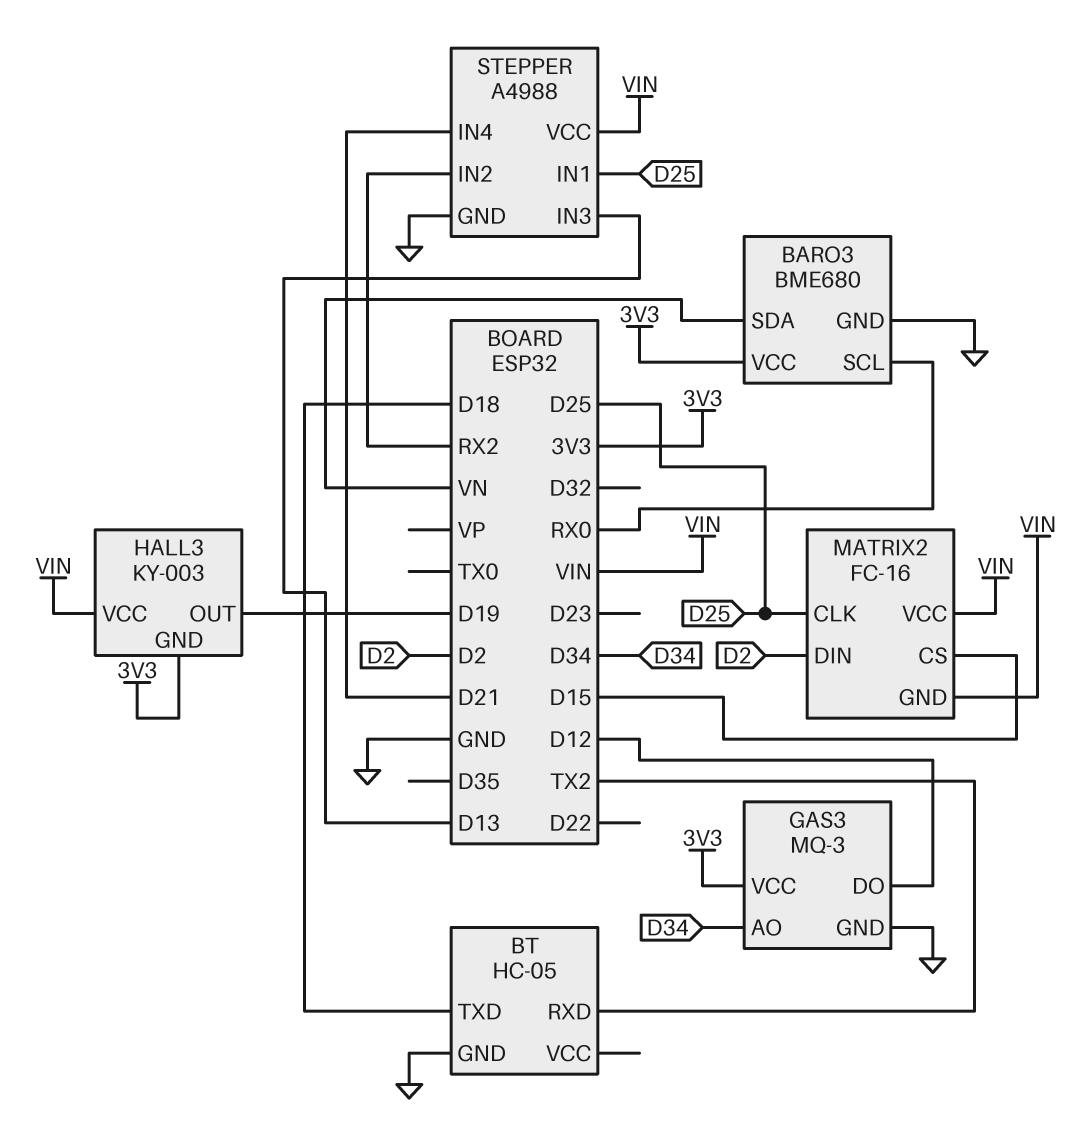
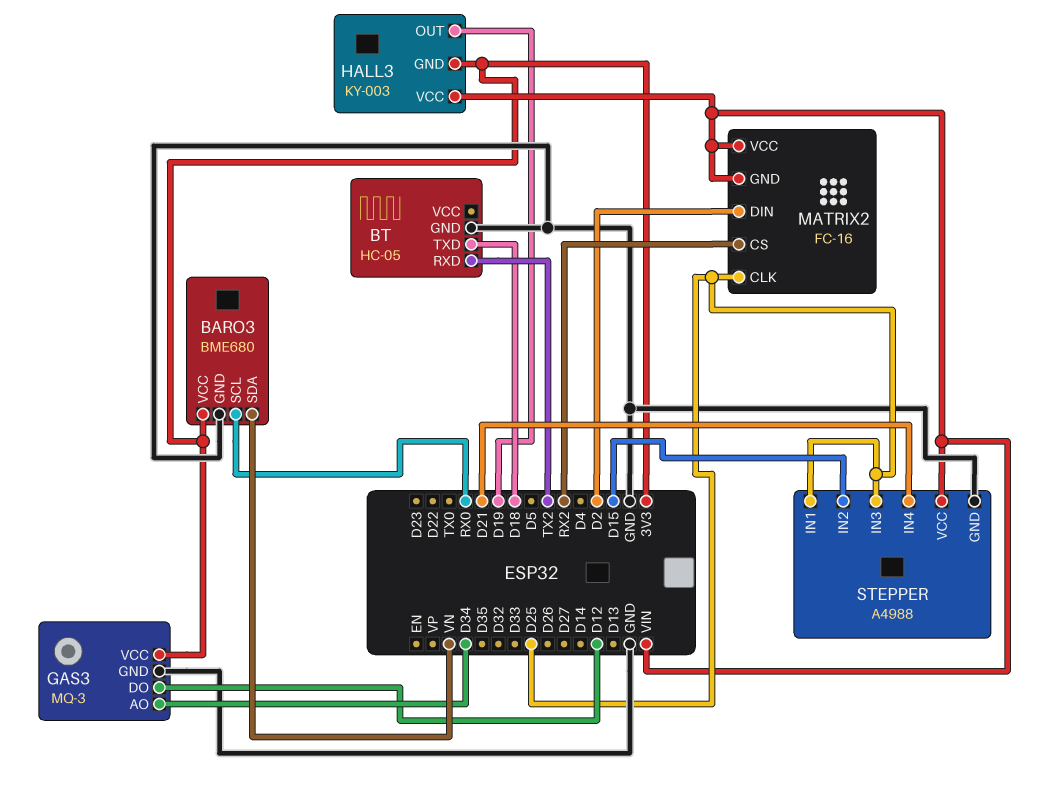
MATRIX2 pin CS: D15 -> RX2
STEPPER pin IN2: RX2 -> D15
STEPPER pin IN3: D13 -> D25

